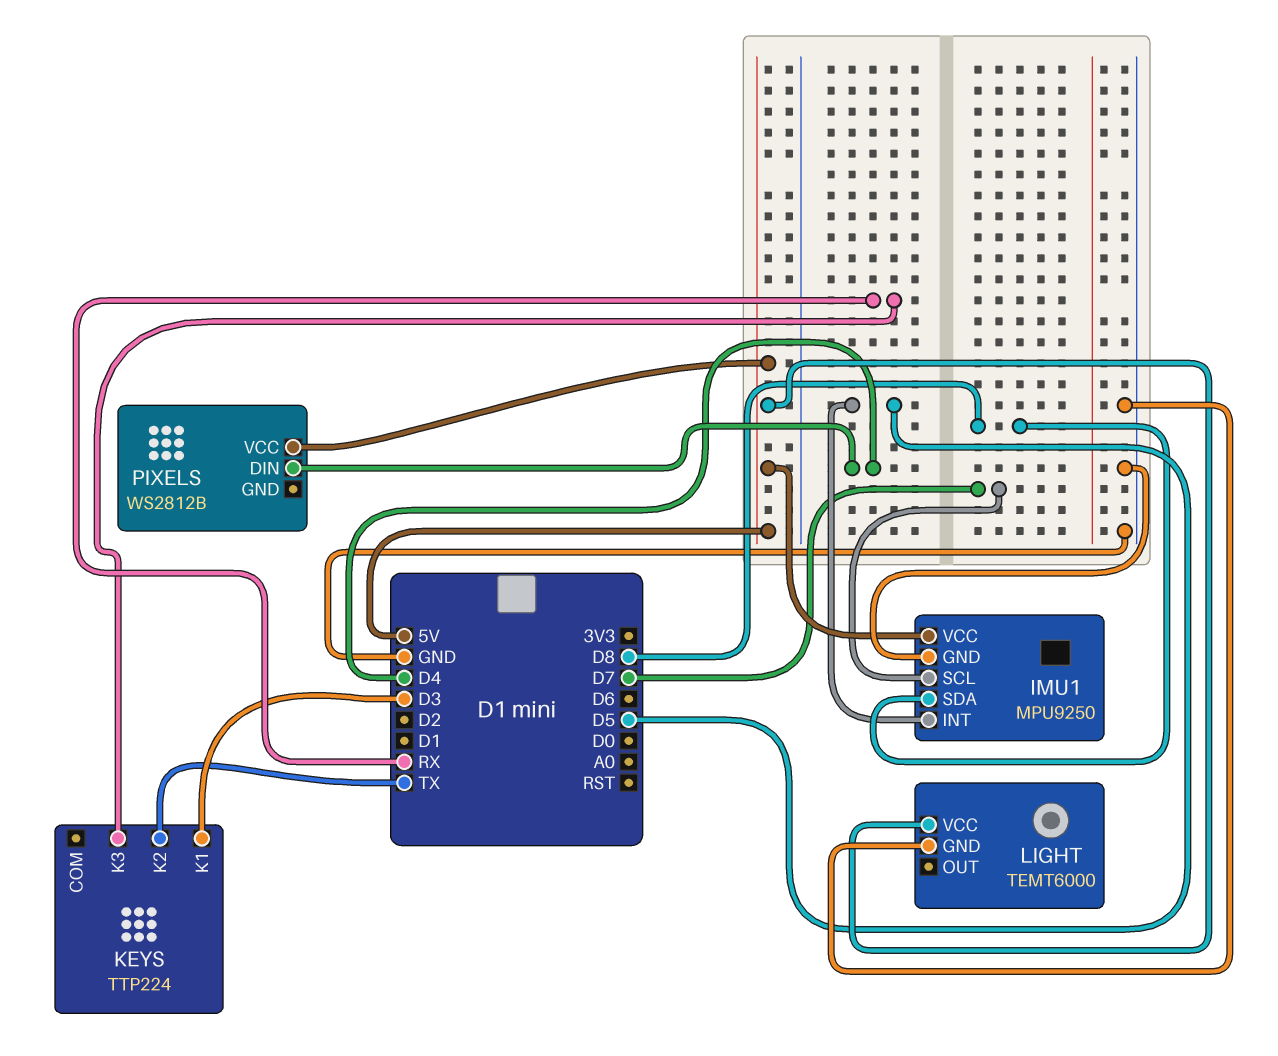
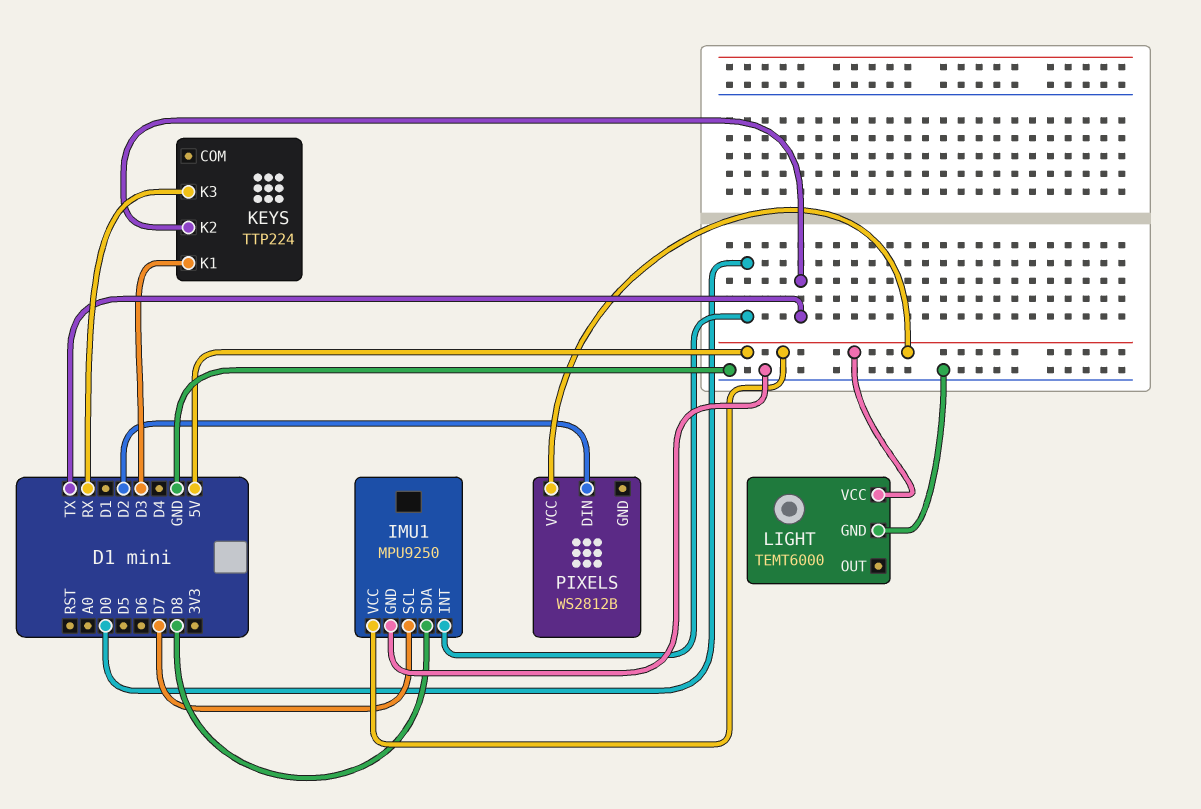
IMU1 pin INT: D5 -> D0
PIXELS pin DIN: D4 -> D2

